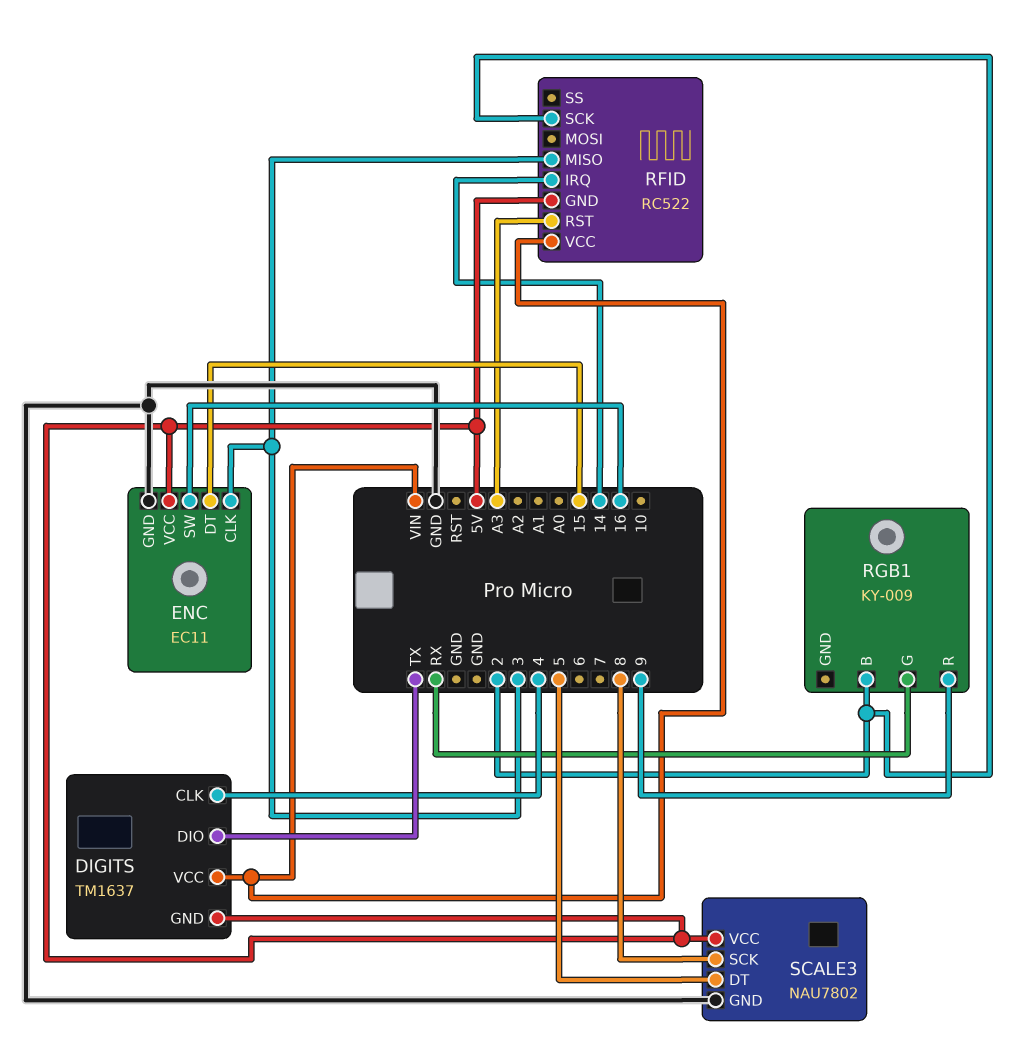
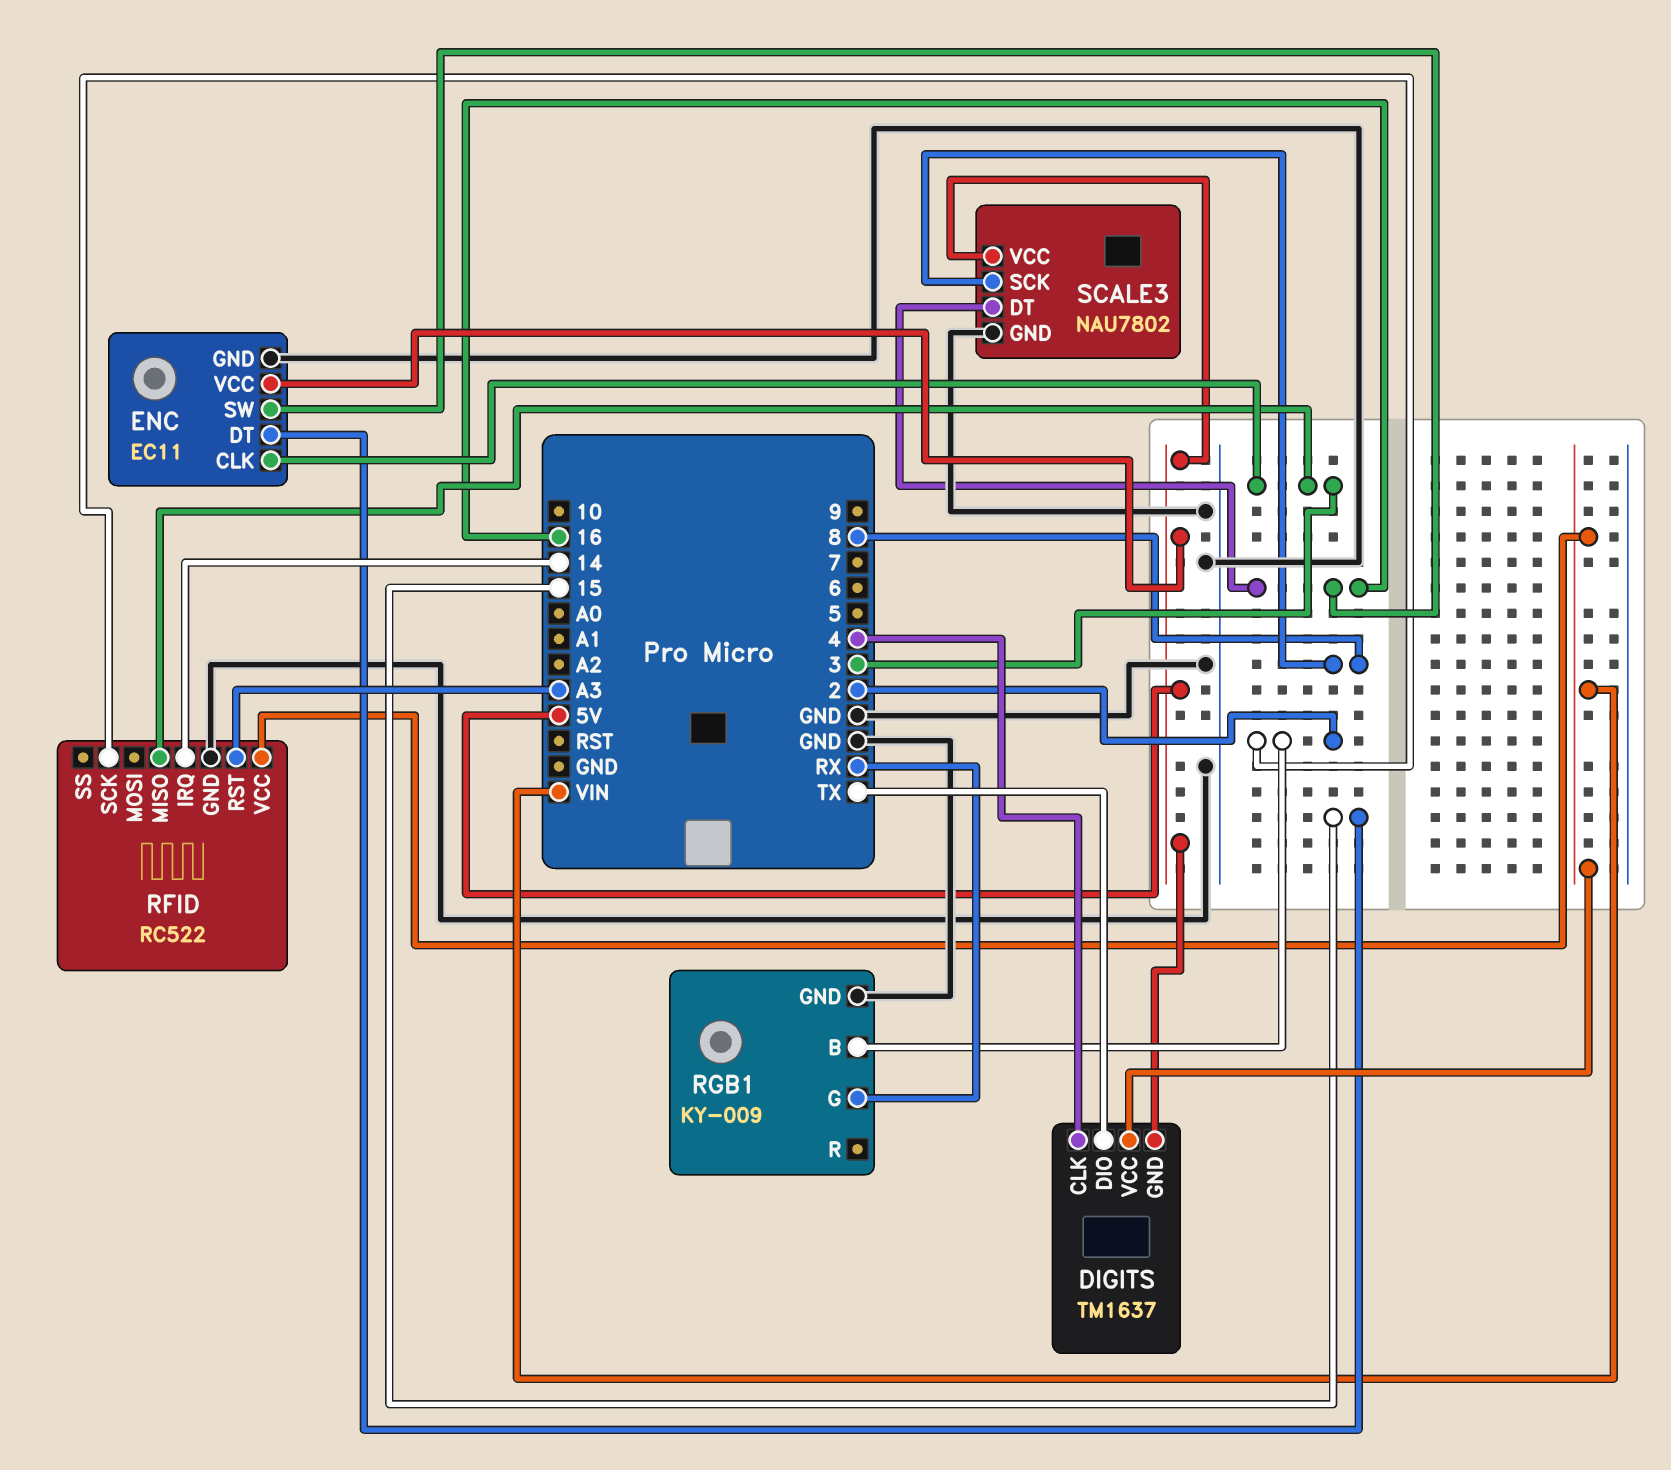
RFID pin GND: 5V -> GND
RGB1 pin GND: none -> GND
RGB1 pin R: 9 -> none
SCALE3 pin DT: 5 -> 16

